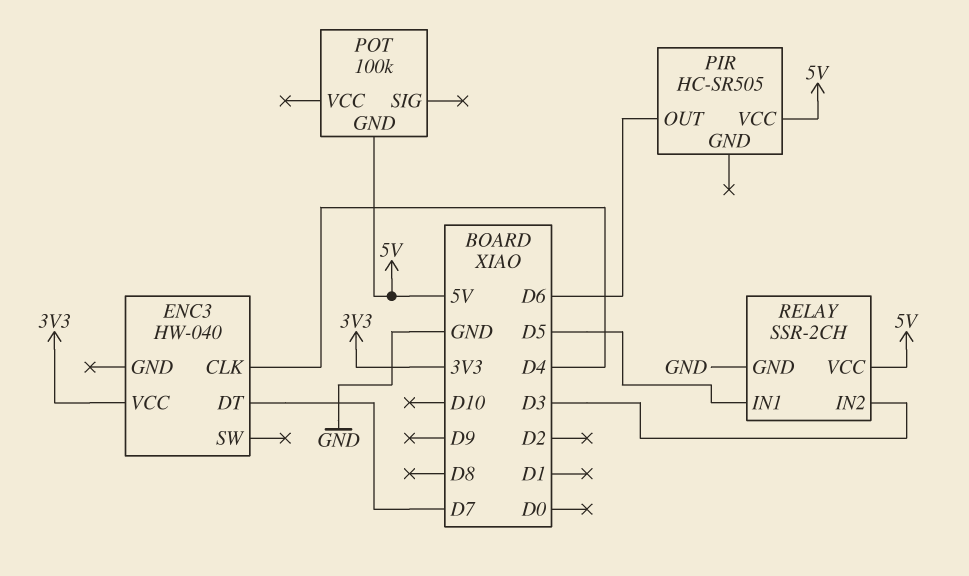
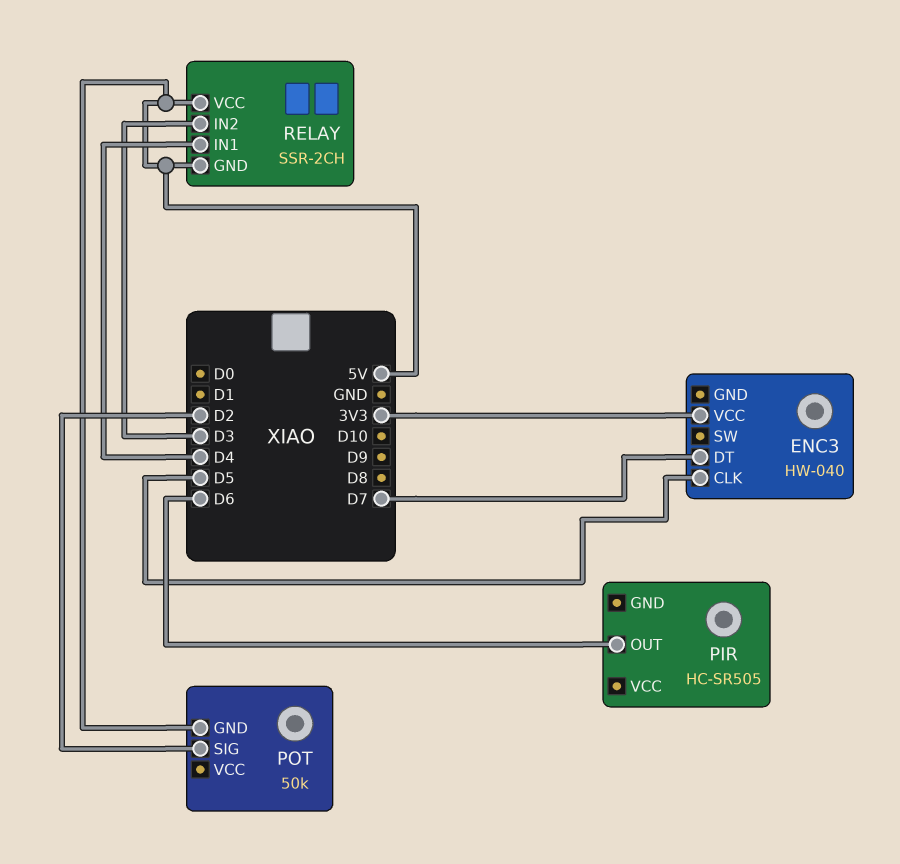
ENC3 pin CLK: D4 -> D5
PIR pin VCC: 5V -> none
POT: 100k -> 50k
POT pin SIG: none -> D2
RELAY pin GND: GND -> 5V
RELAY pin IN1: D5 -> D4

